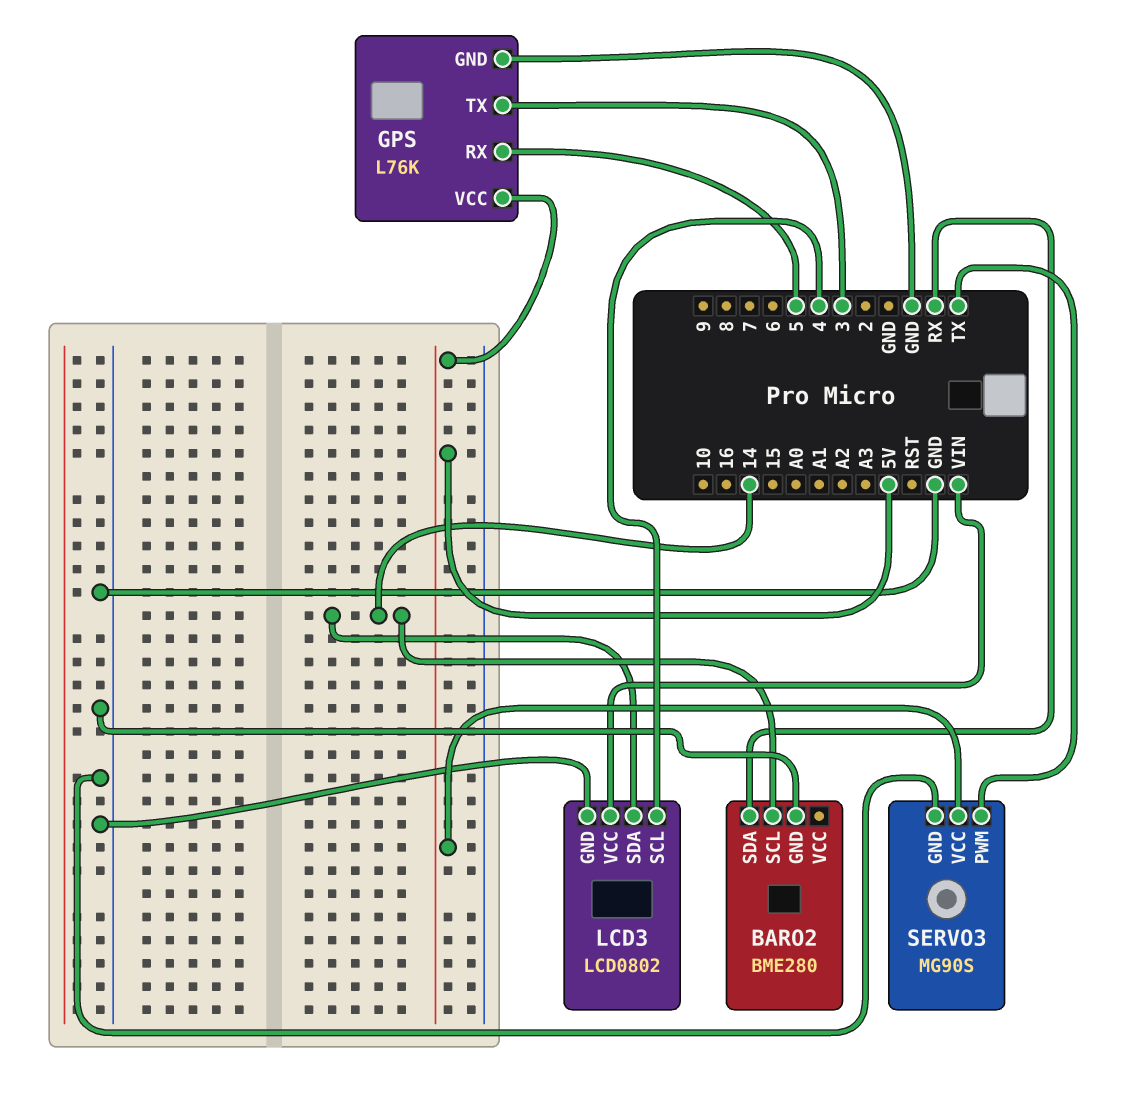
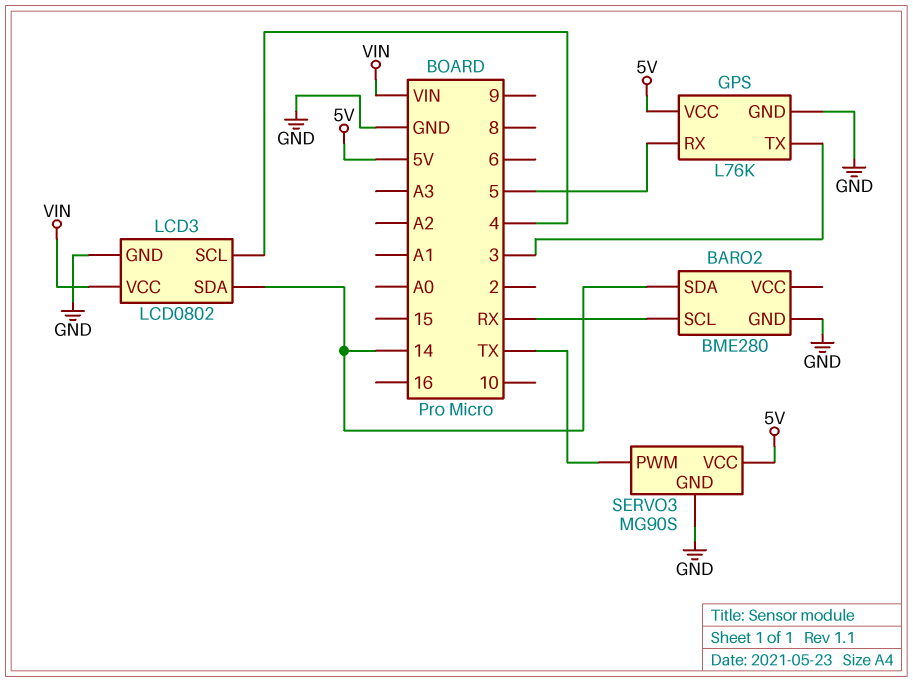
BARO2 pin SCL: 14 -> RX
BARO2 pin SDA: RX -> 14

